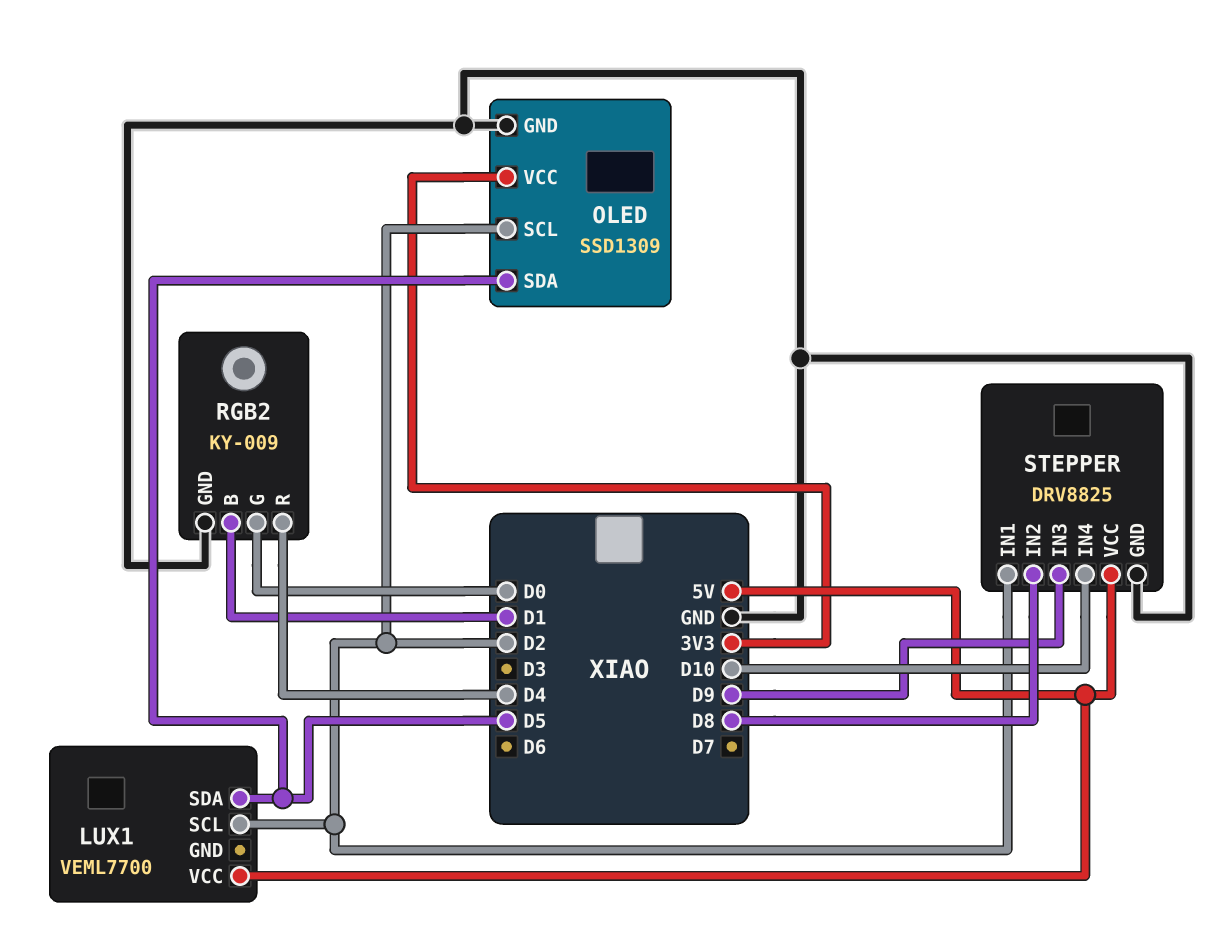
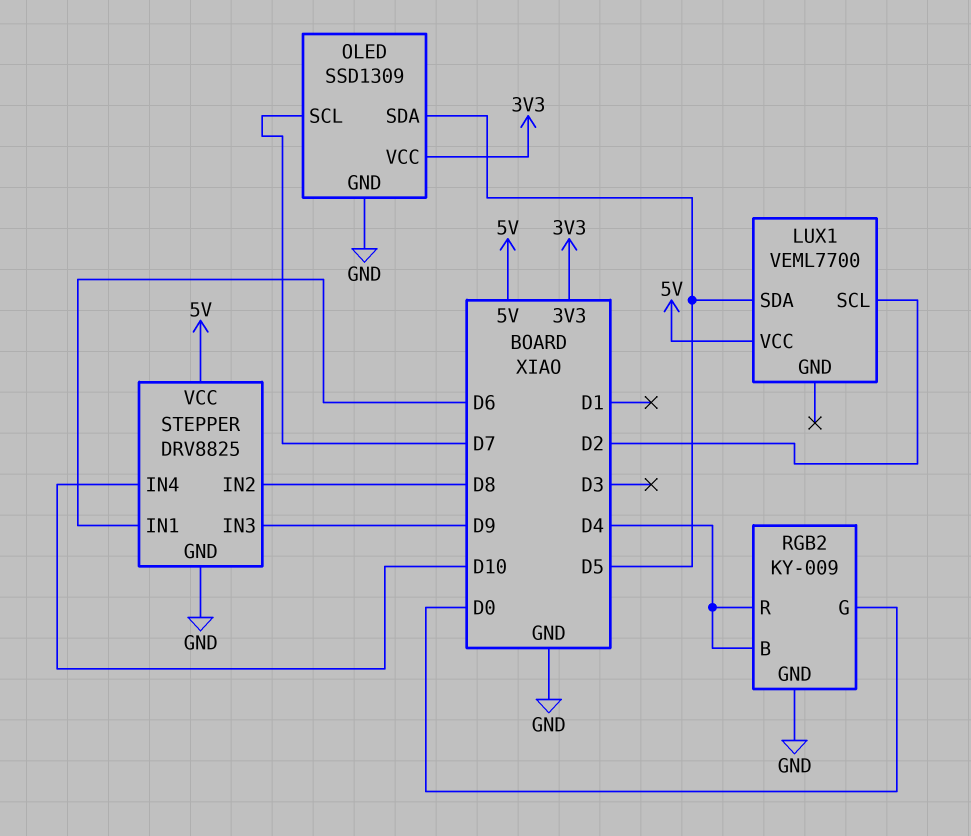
OLED pin SCL: D2 -> D7
RGB2 pin B: D1 -> D4
STEPPER pin IN1: D2 -> D6

